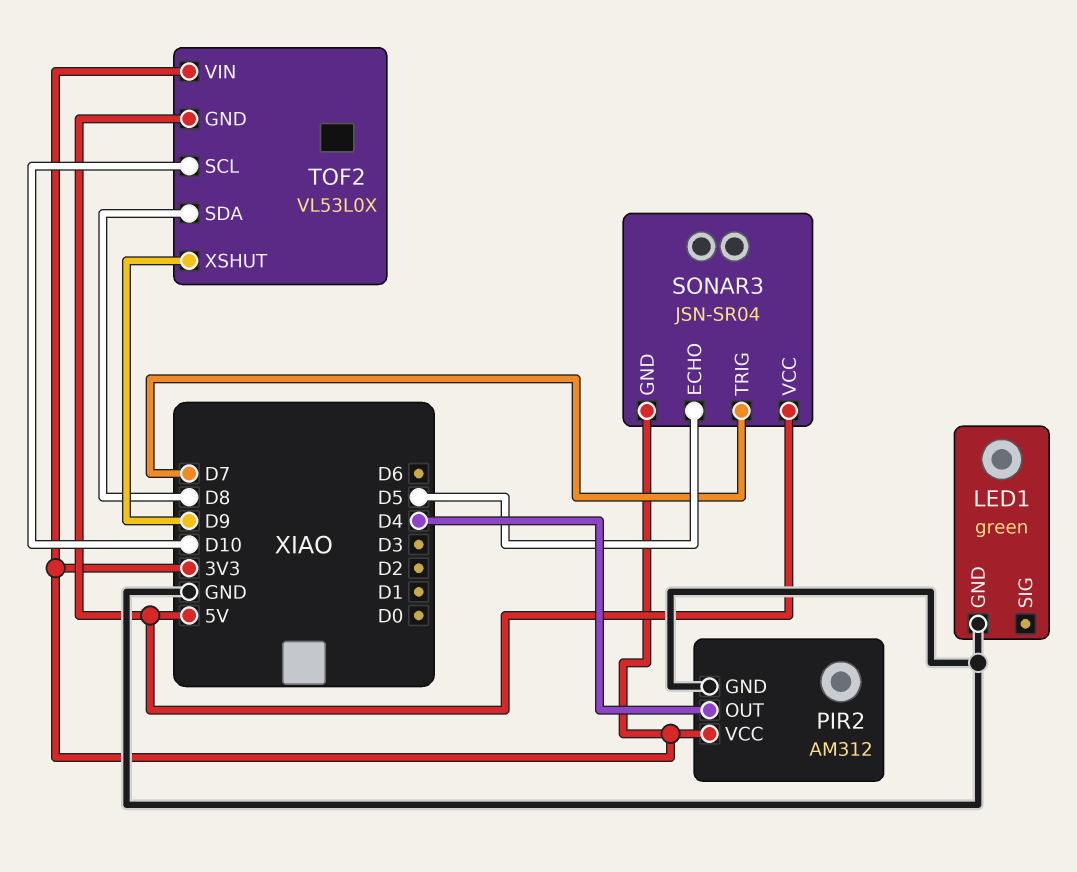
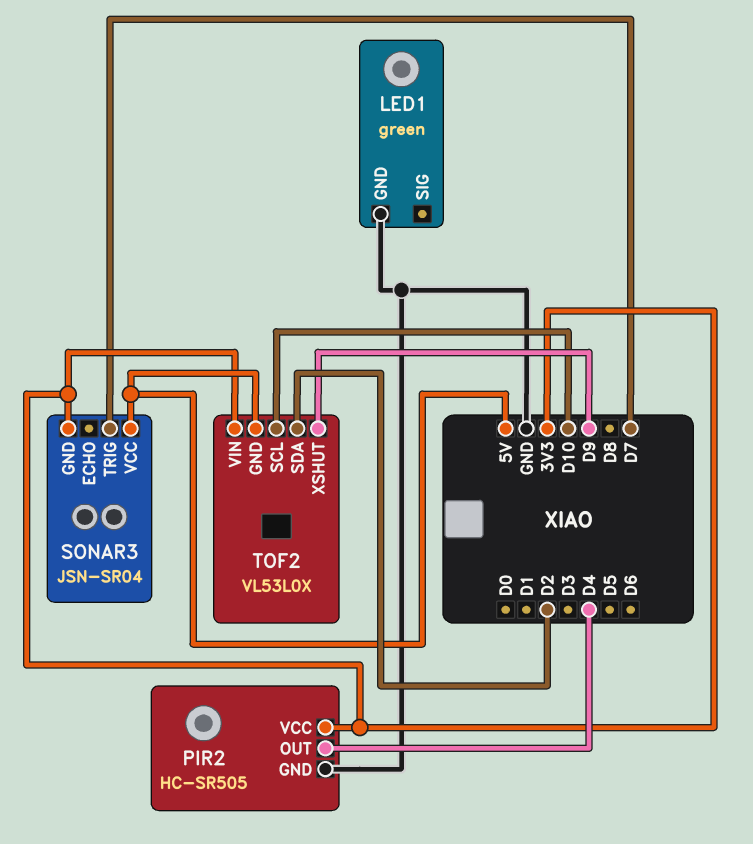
PIR2: AM312 -> HC-SR505
SONAR3 pin ECHO: D5 -> none
TOF2 pin SDA: D8 -> D2

